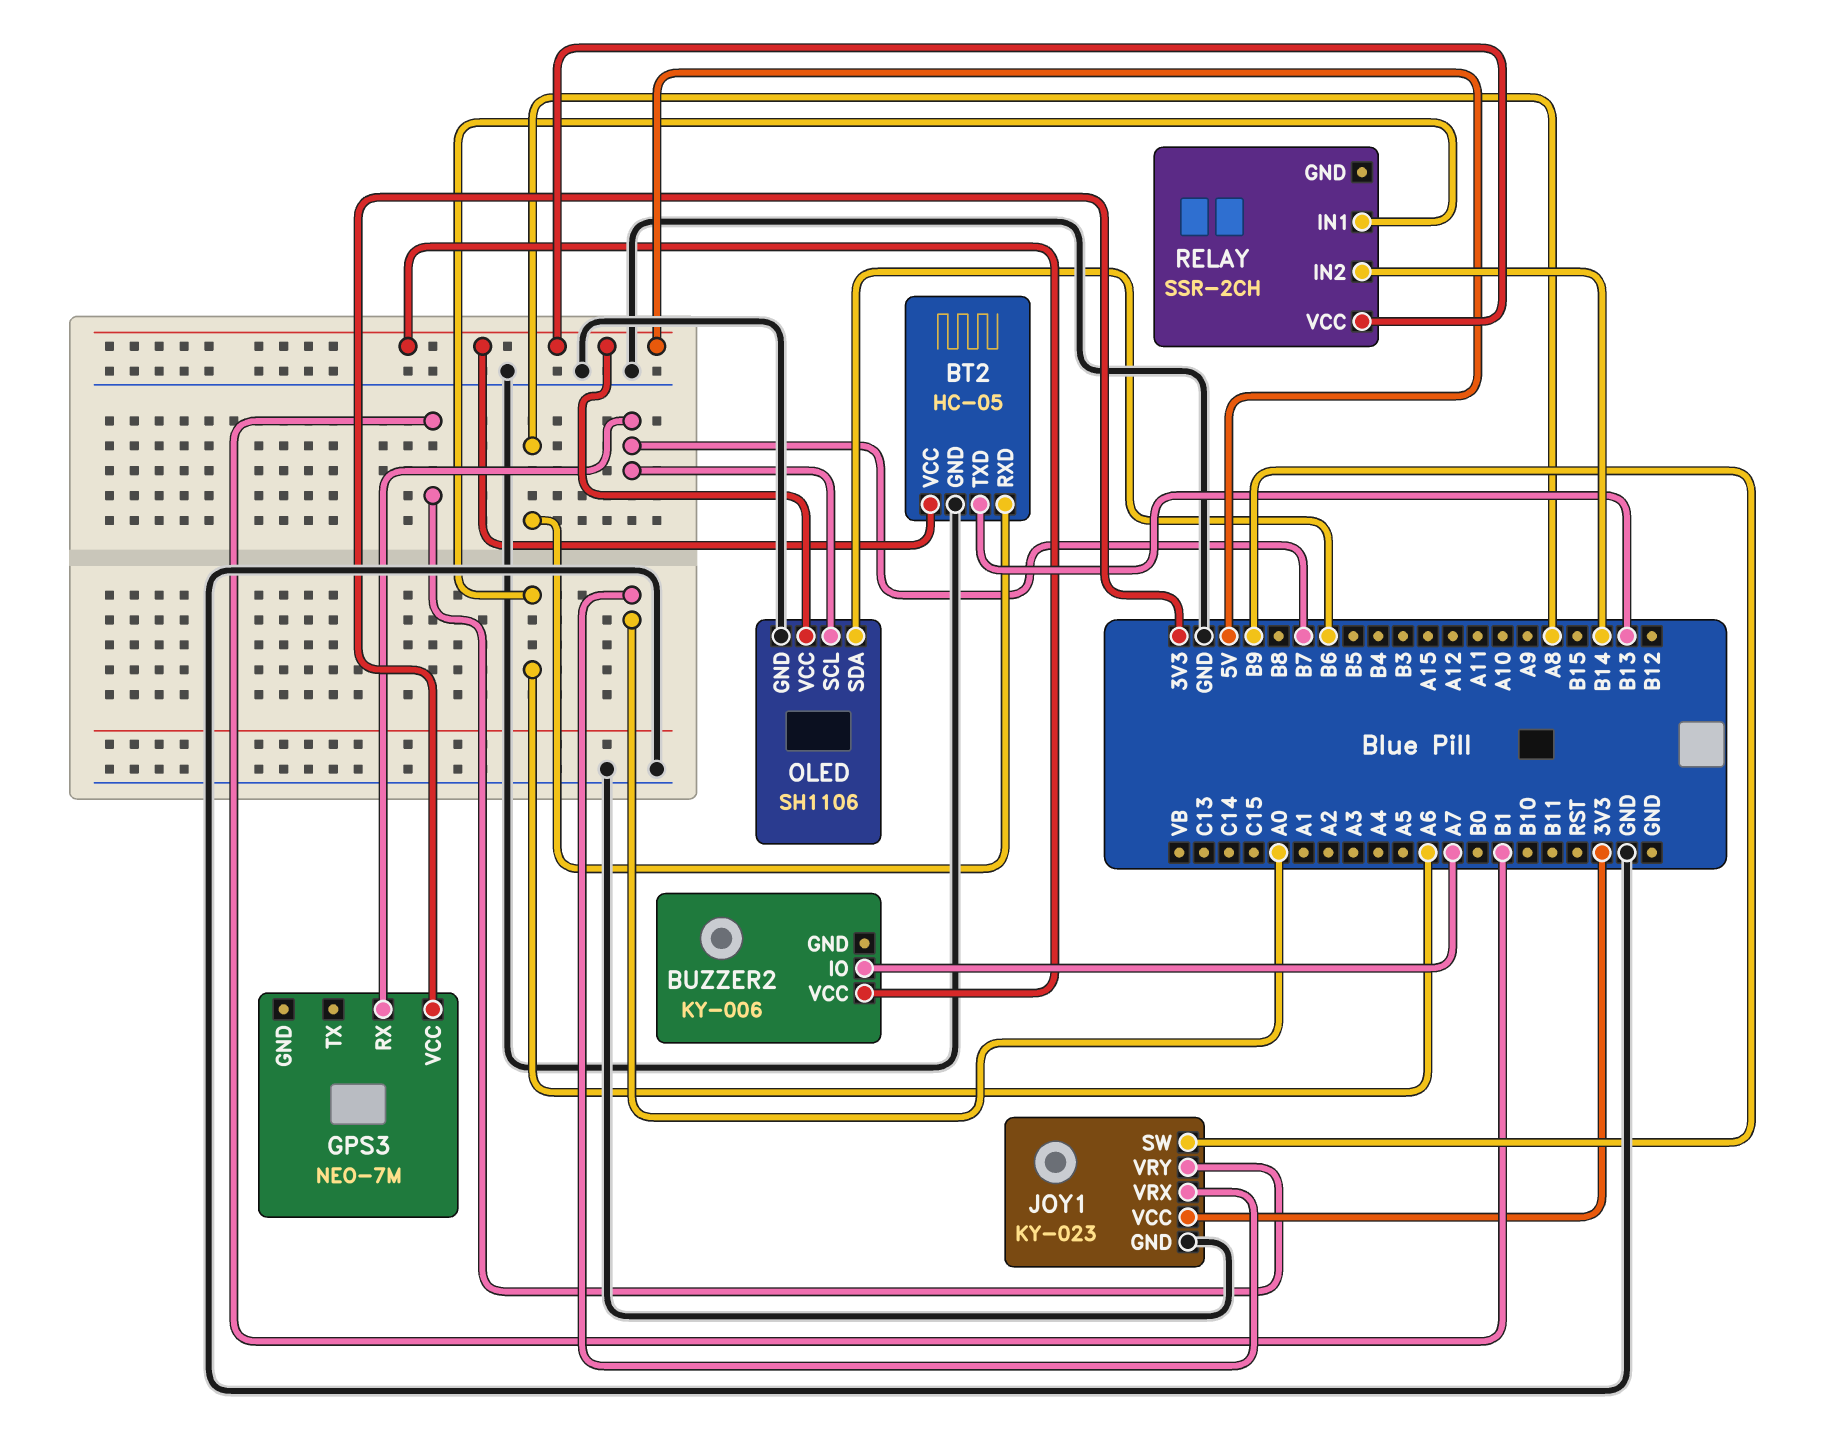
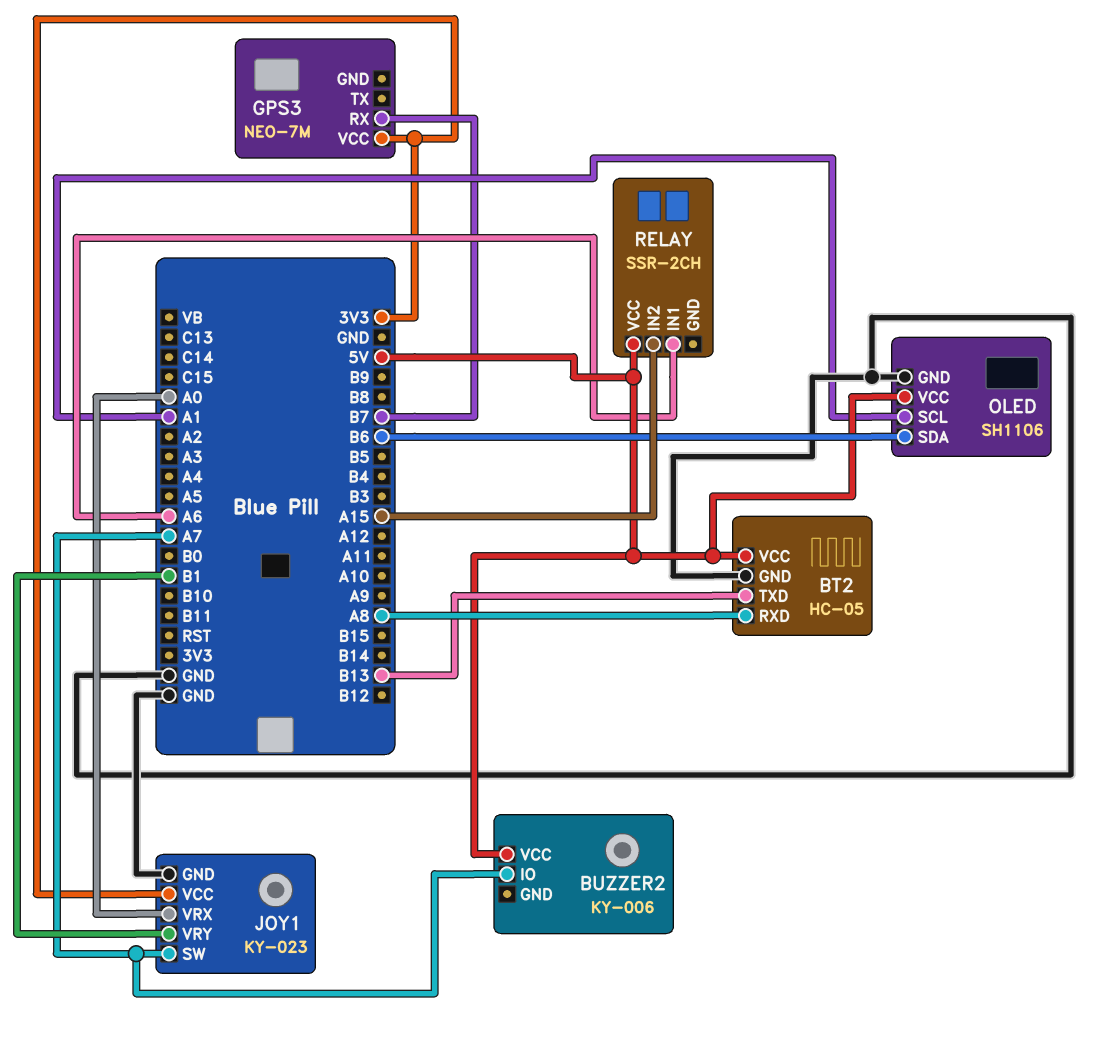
JOY1 pin SW: B9 -> A7
OLED pin SCL: B7 -> A1
RELAY pin IN2: B14 -> A15

